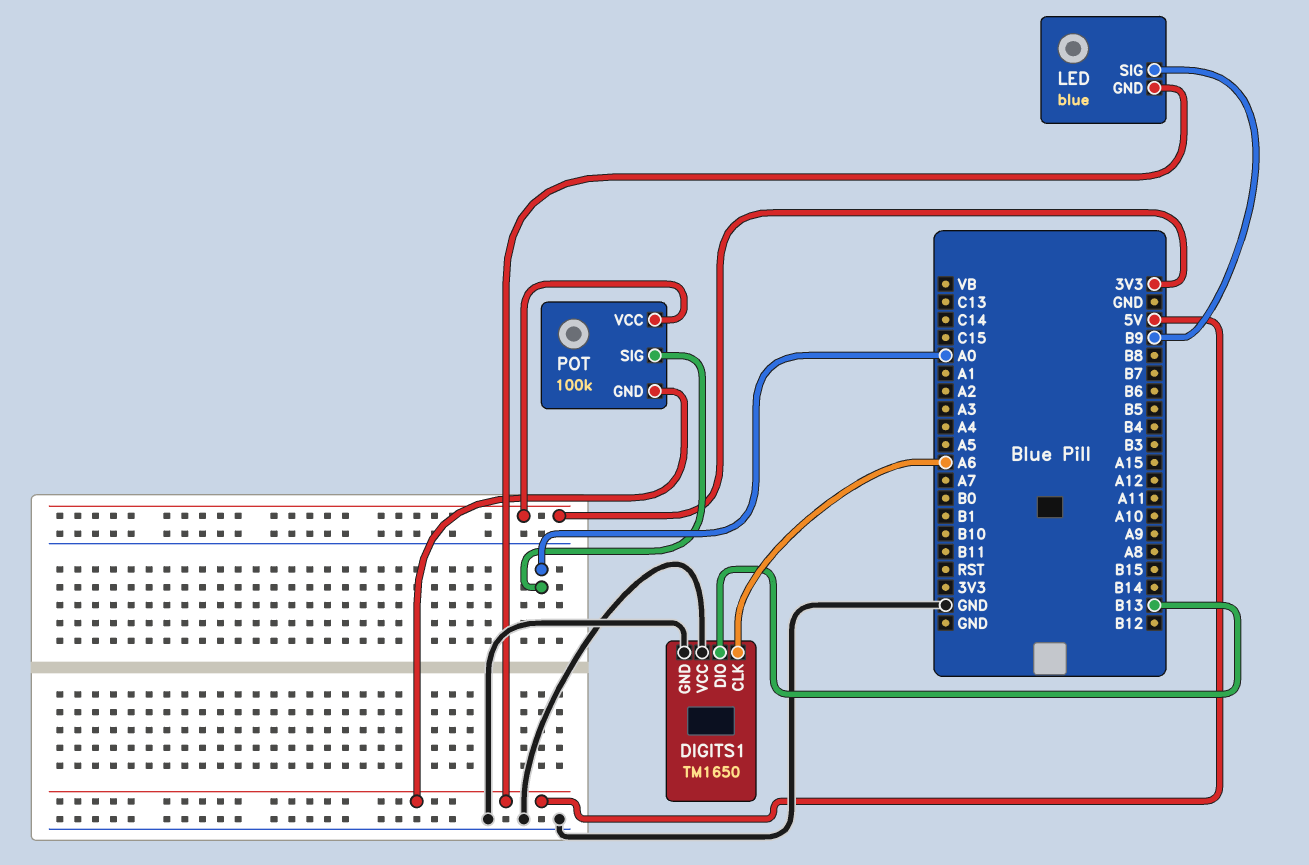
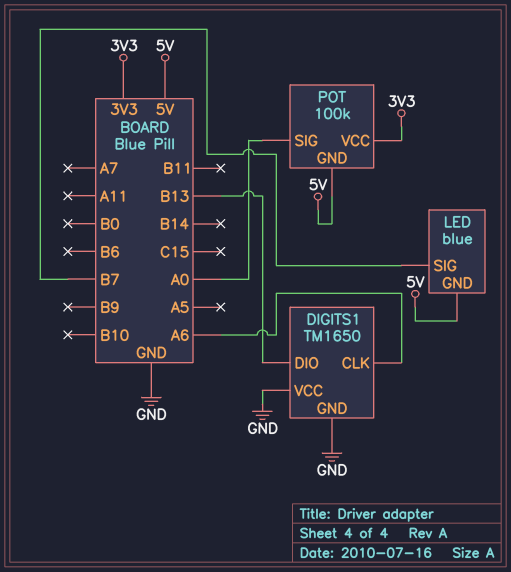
LED pin SIG: B9 -> B7

